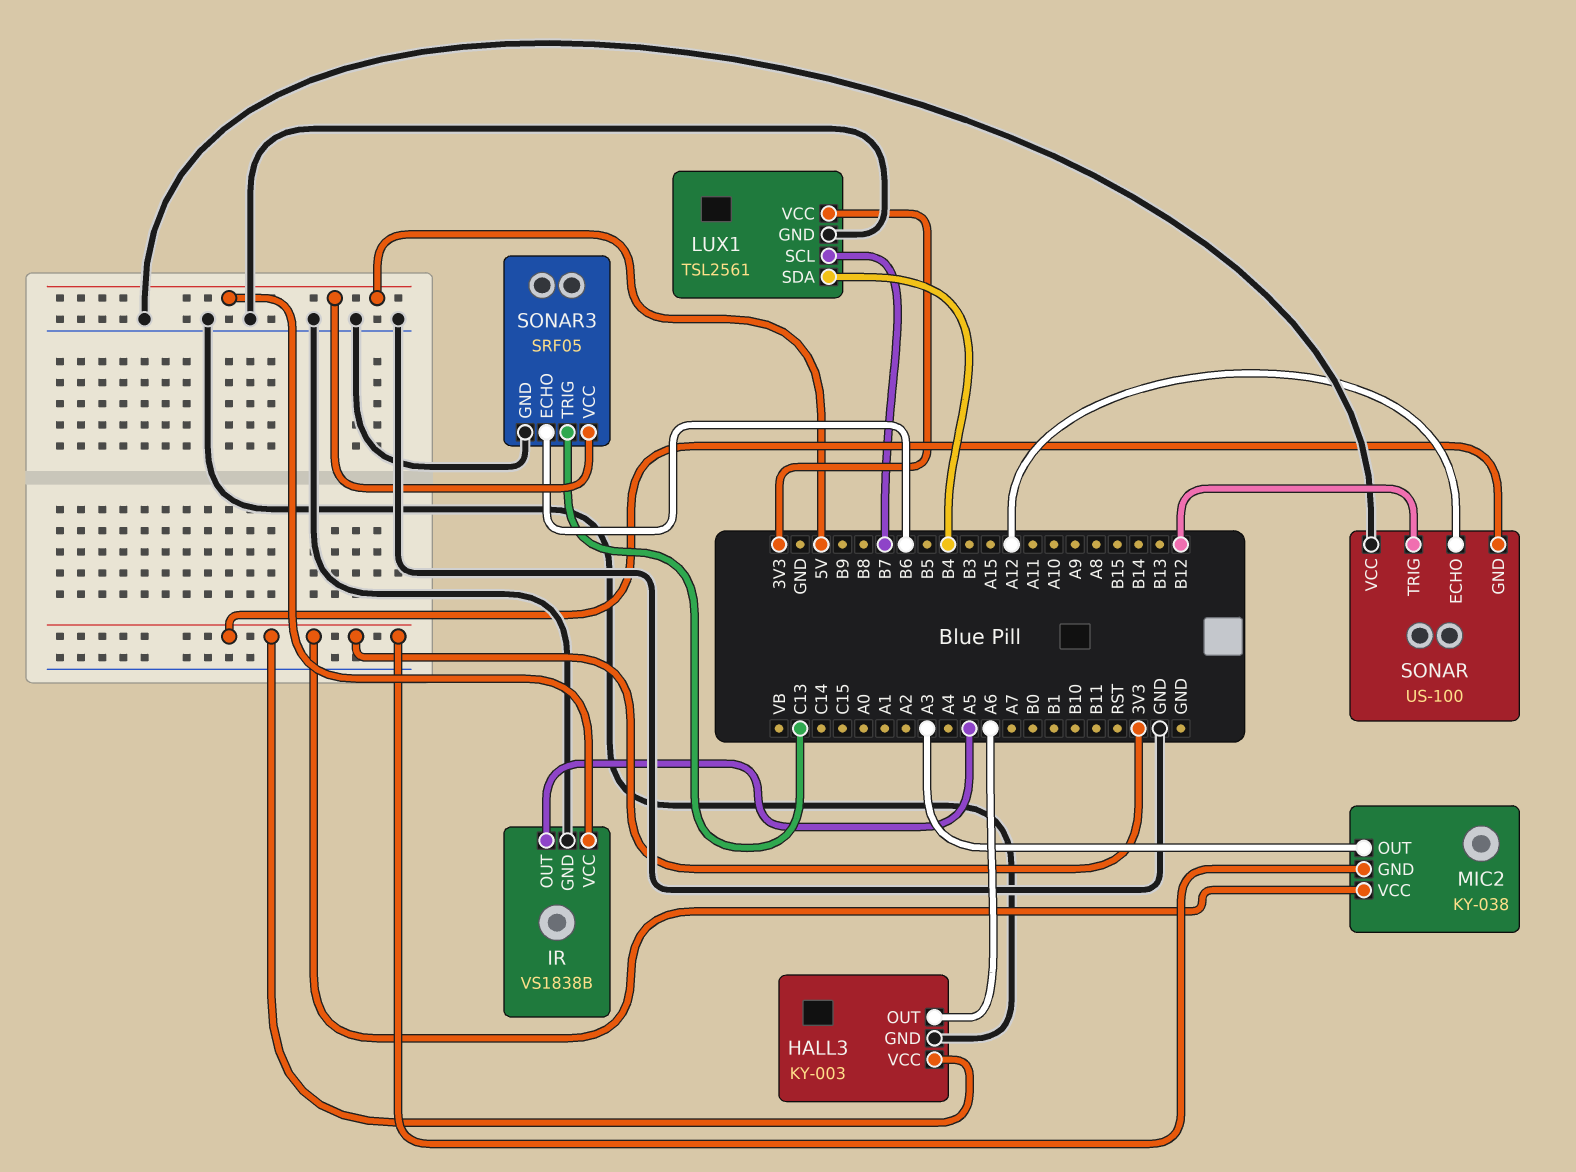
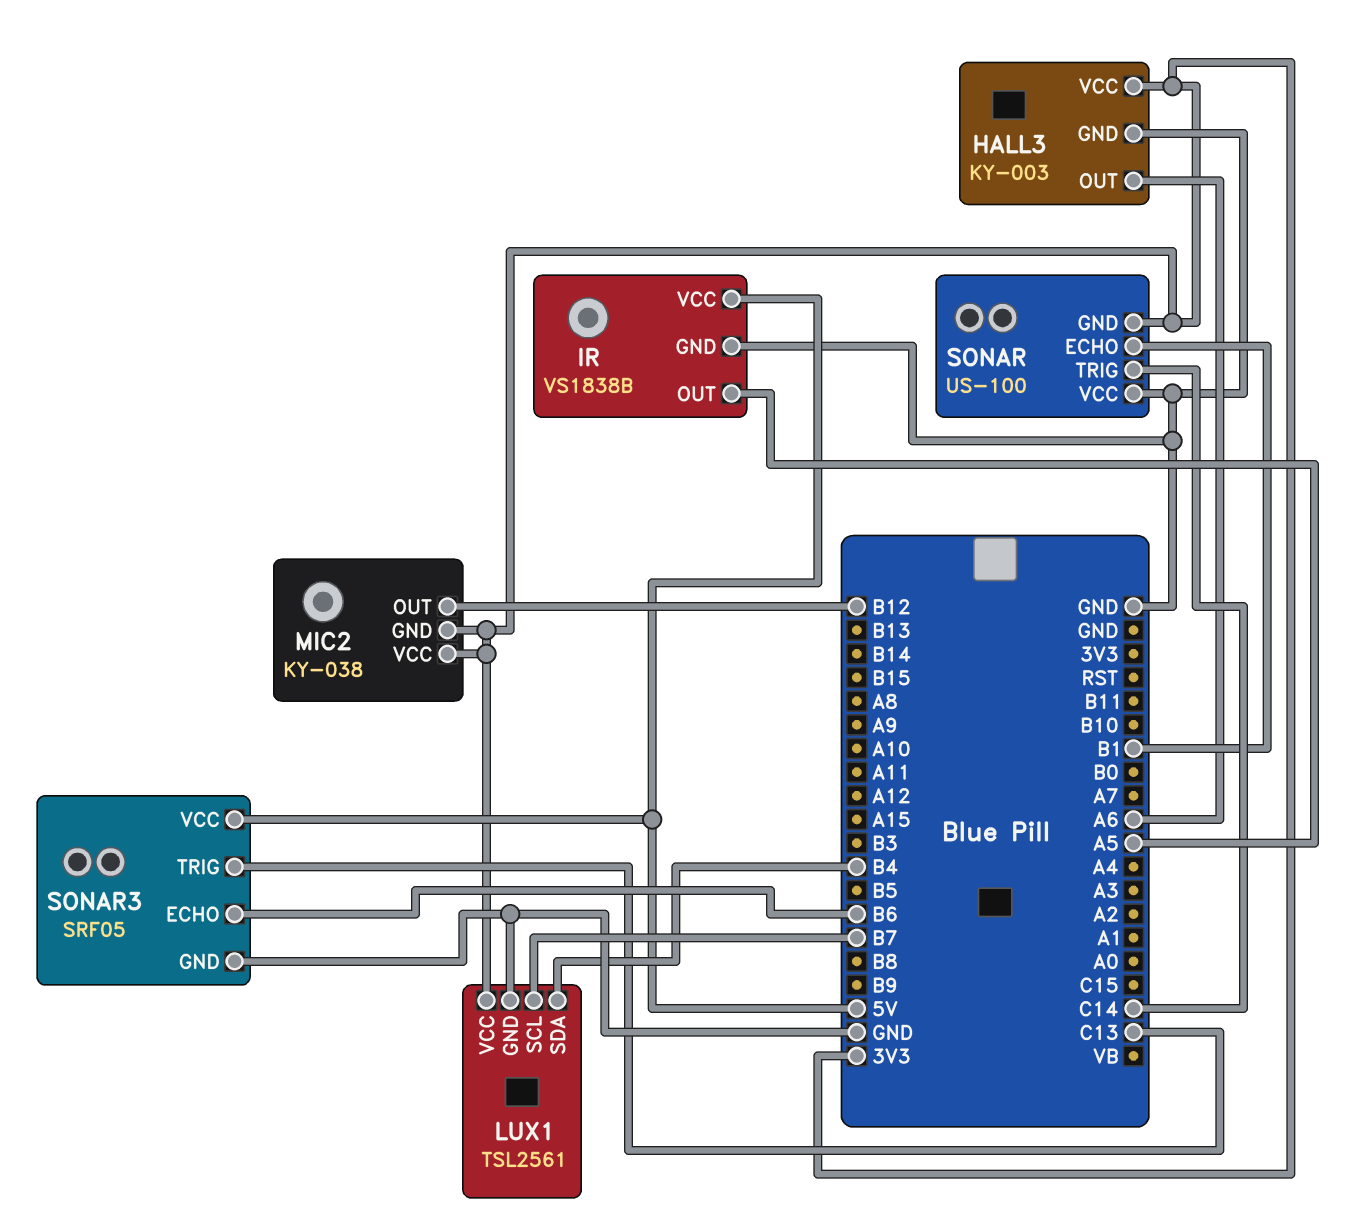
MIC2 pin OUT: A3 -> B12
SONAR pin ECHO: A12 -> B1
SONAR pin TRIG: B12 -> C14

